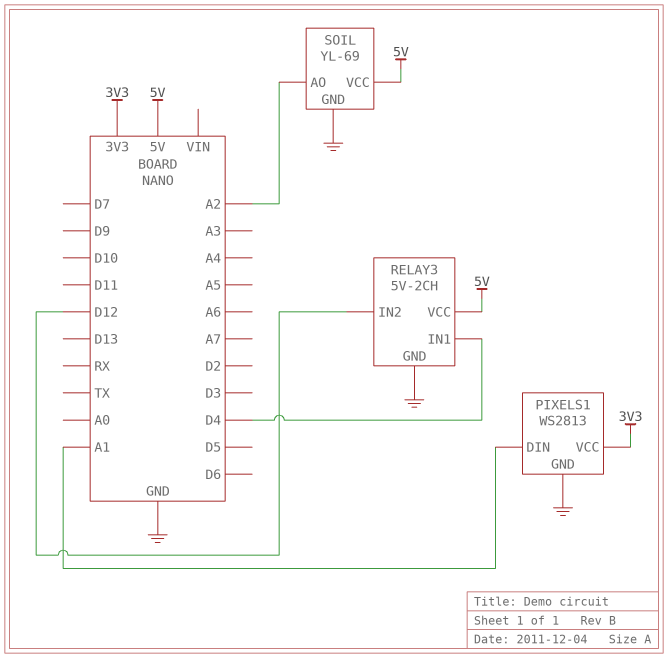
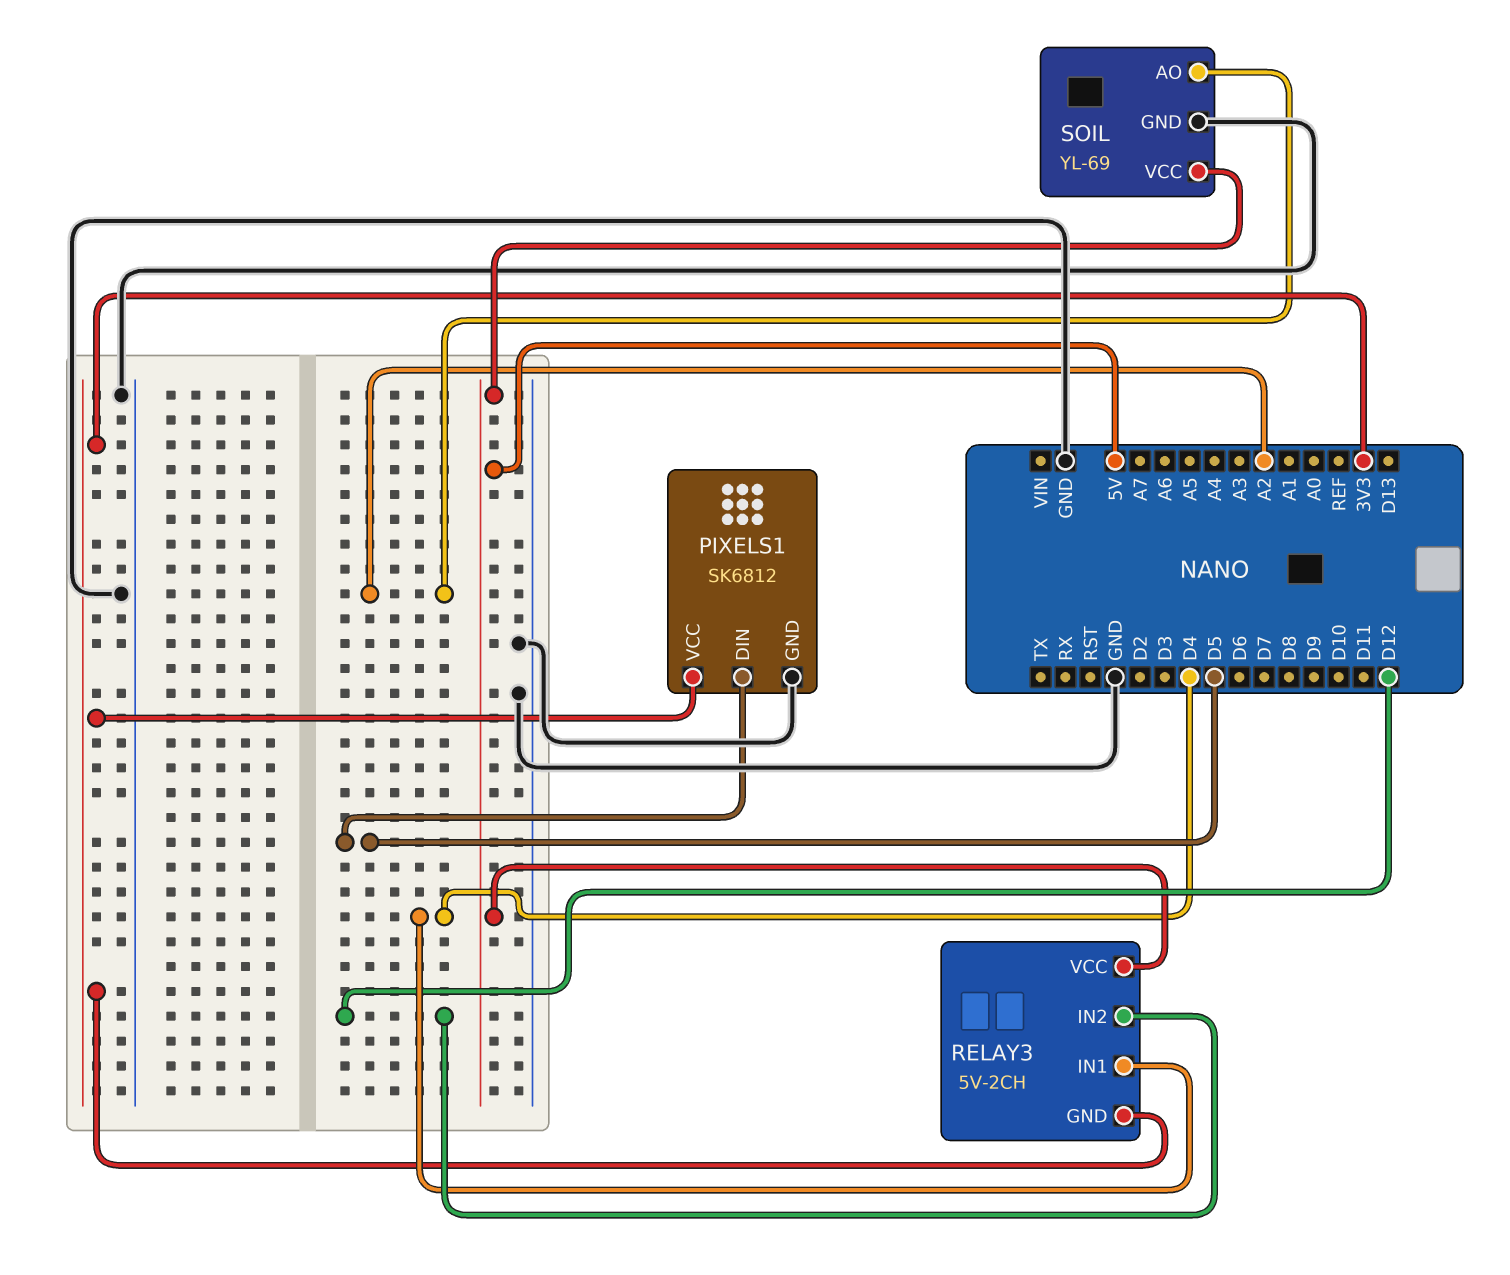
PIXELS1: WS2813 -> SK6812
PIXELS1 pin DIN: A1 -> D5
RELAY3 pin GND: GND -> 3V3

